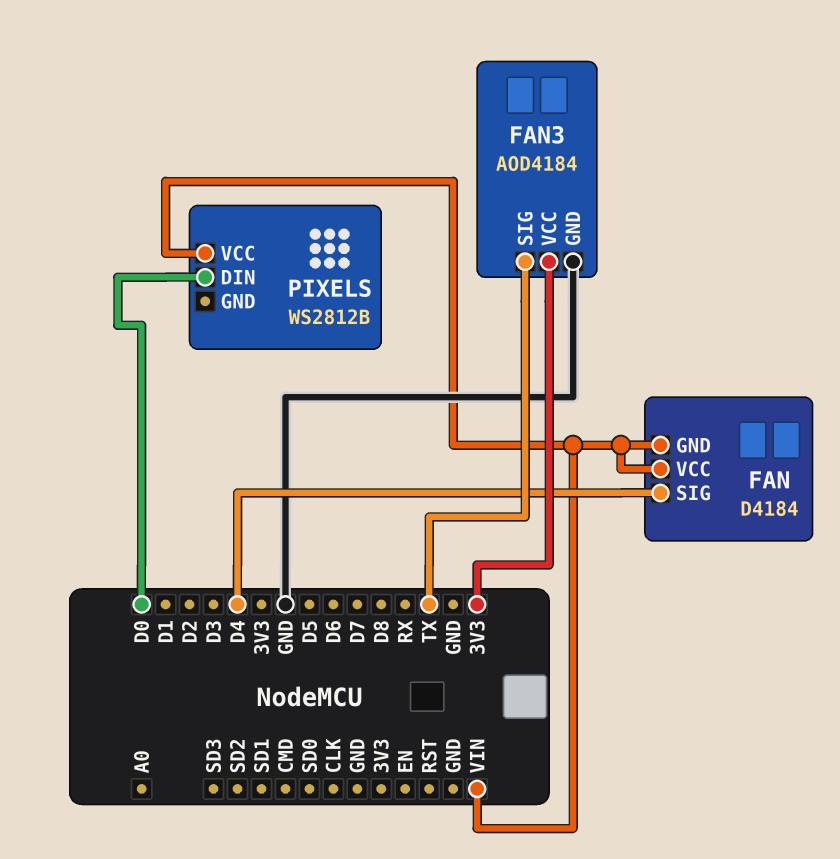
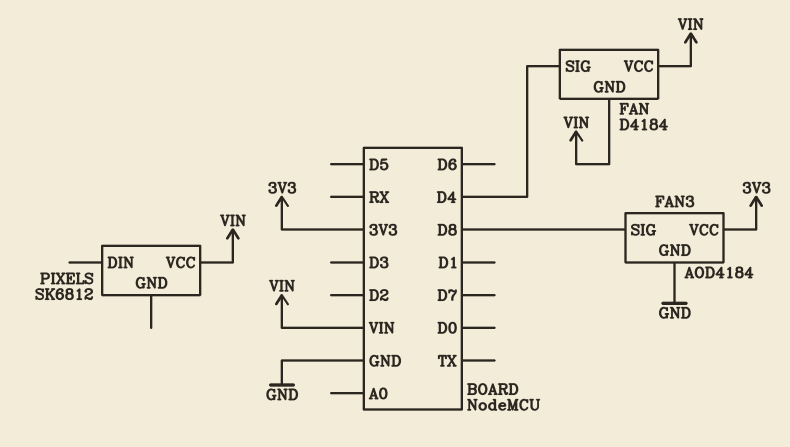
FAN3 pin SIG: TX -> D8
PIXELS: WS2812B -> SK6812
PIXELS pin DIN: D0 -> none

